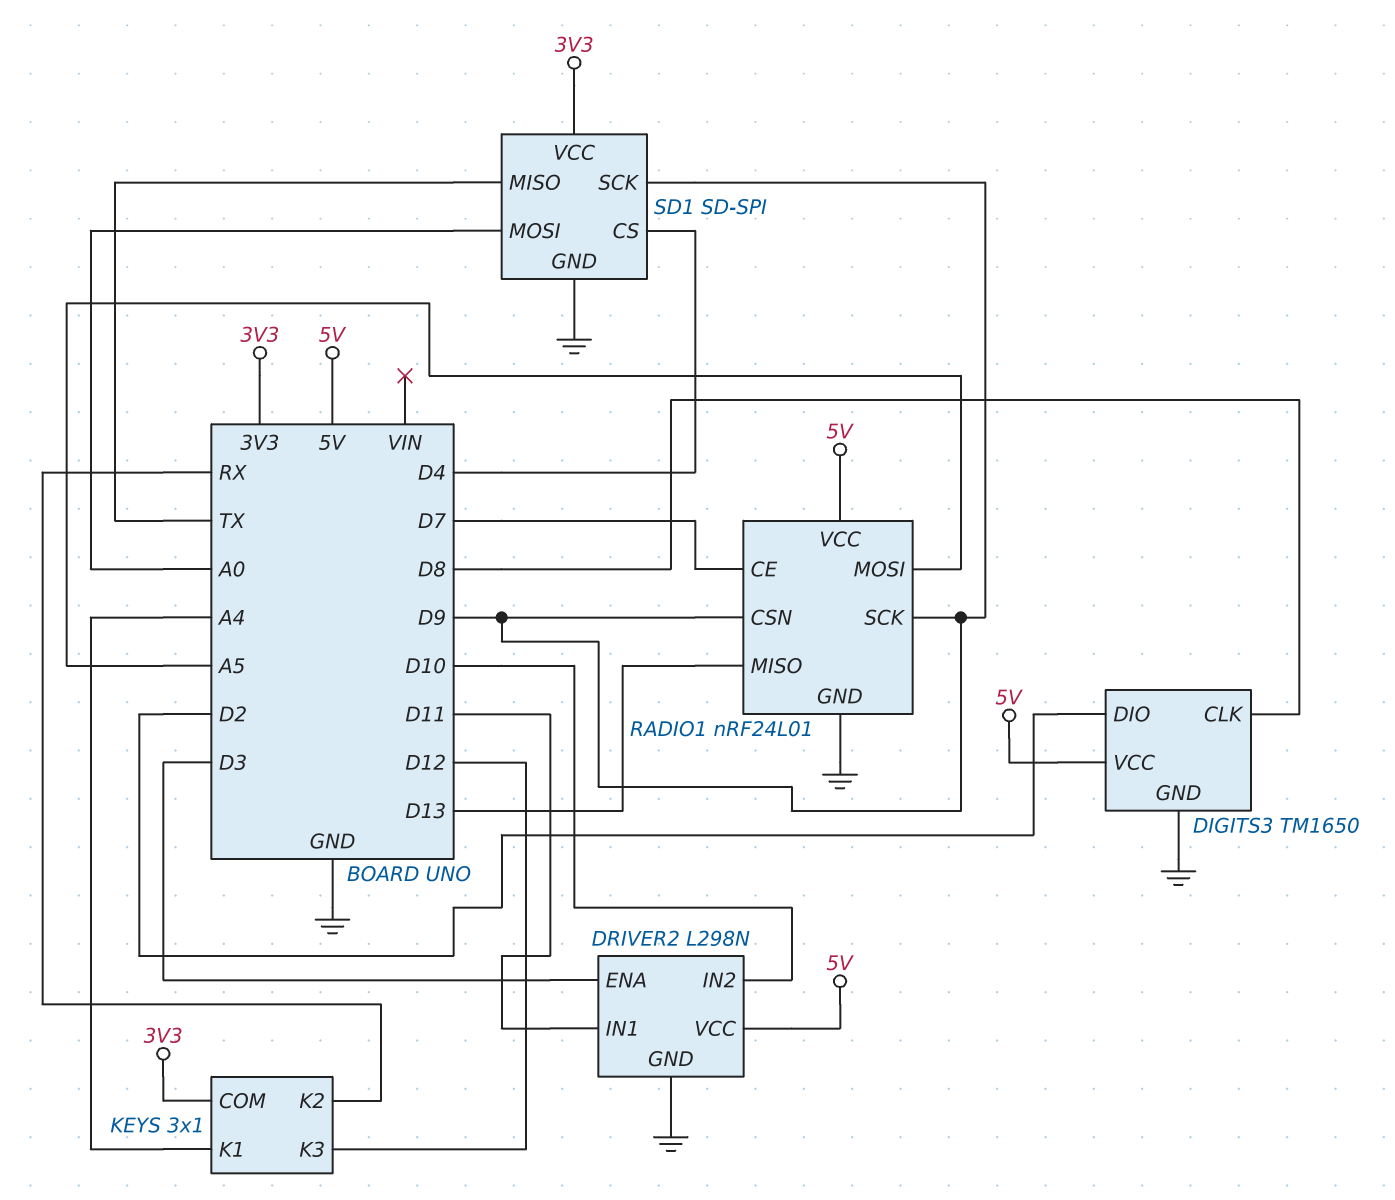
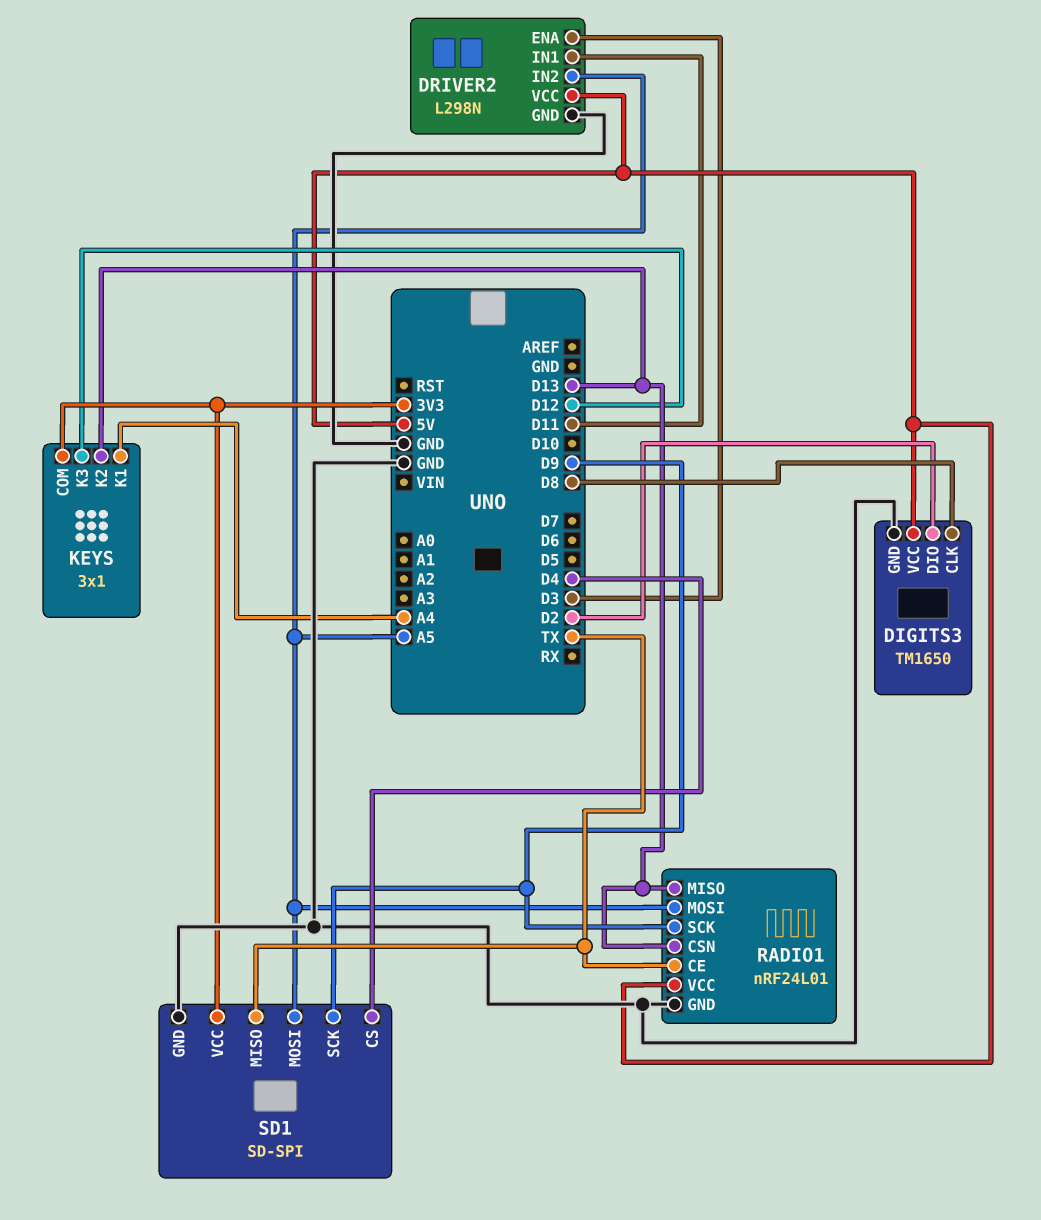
DRIVER2 pin IN2: D10 -> A5
KEYS pin K2: RX -> D13
RADIO1 pin CE: D7 -> TX
RADIO1 pin CSN: D9 -> D13
SD1 pin MOSI: A0 -> A5

